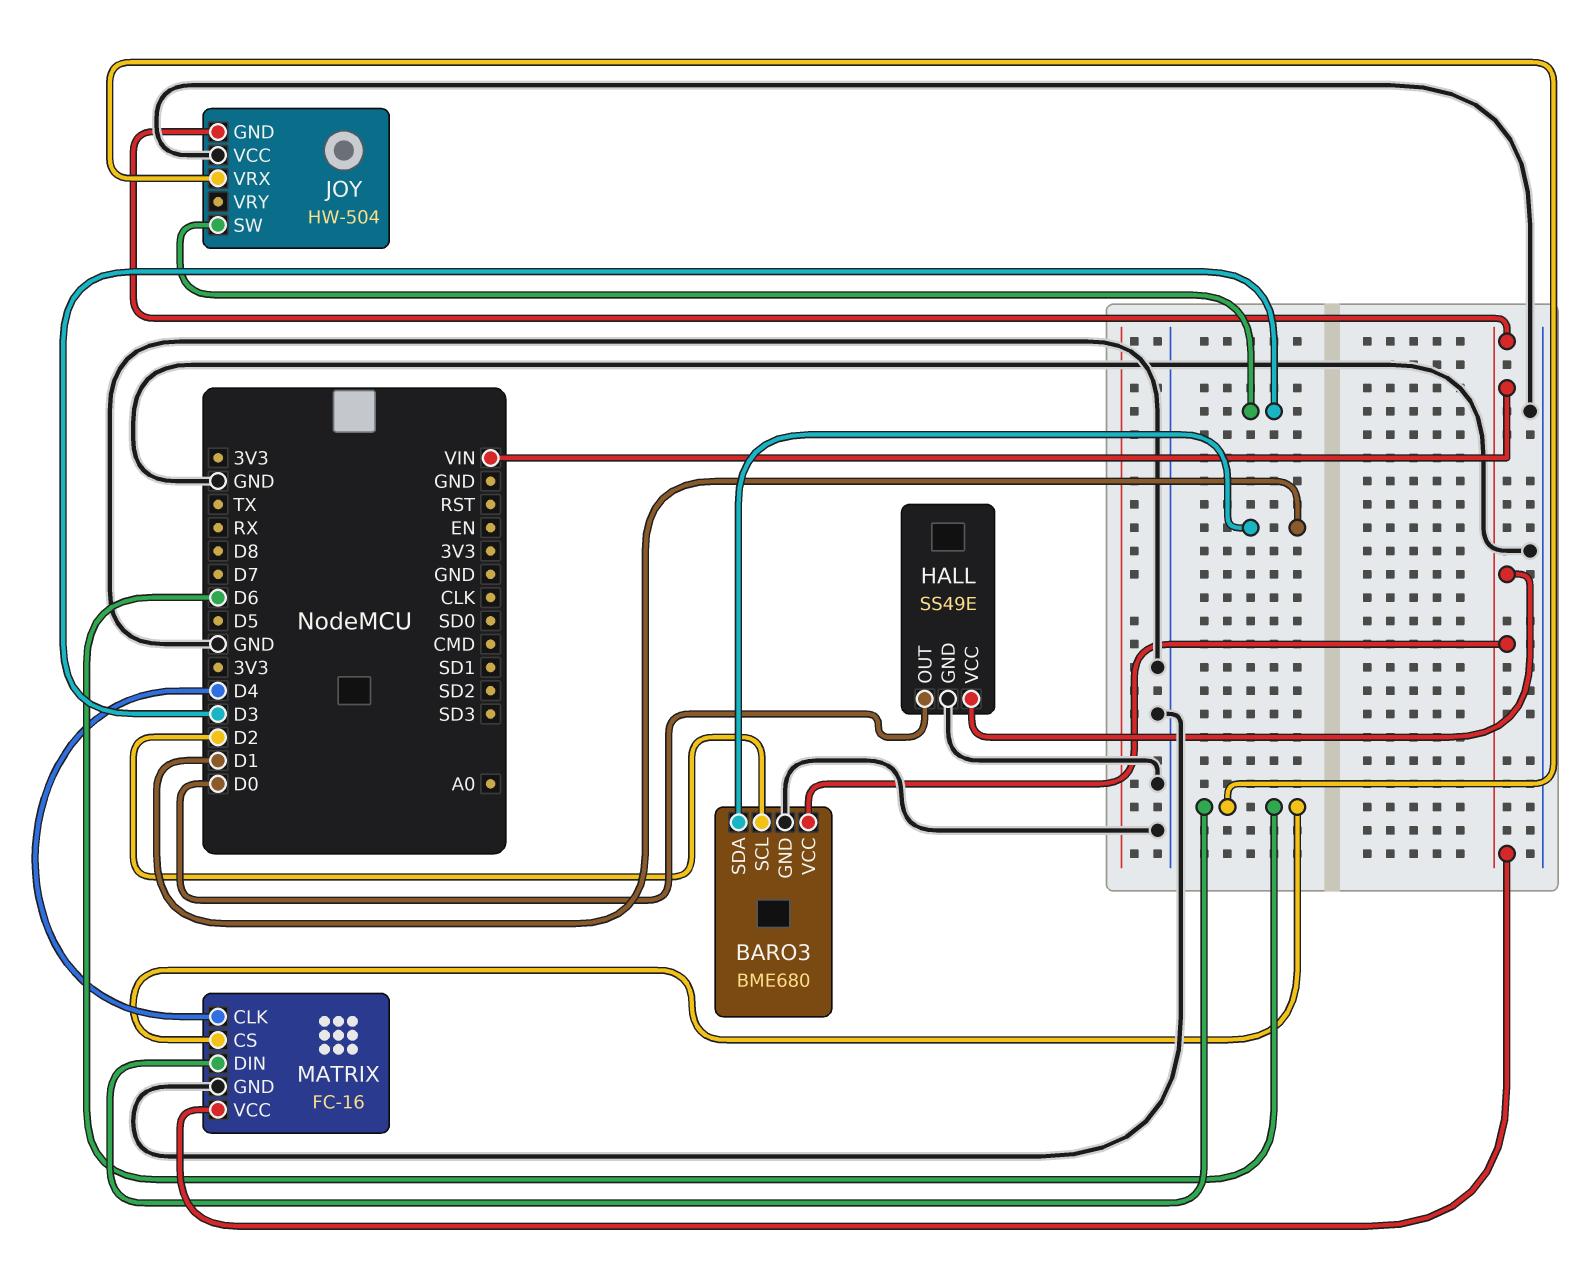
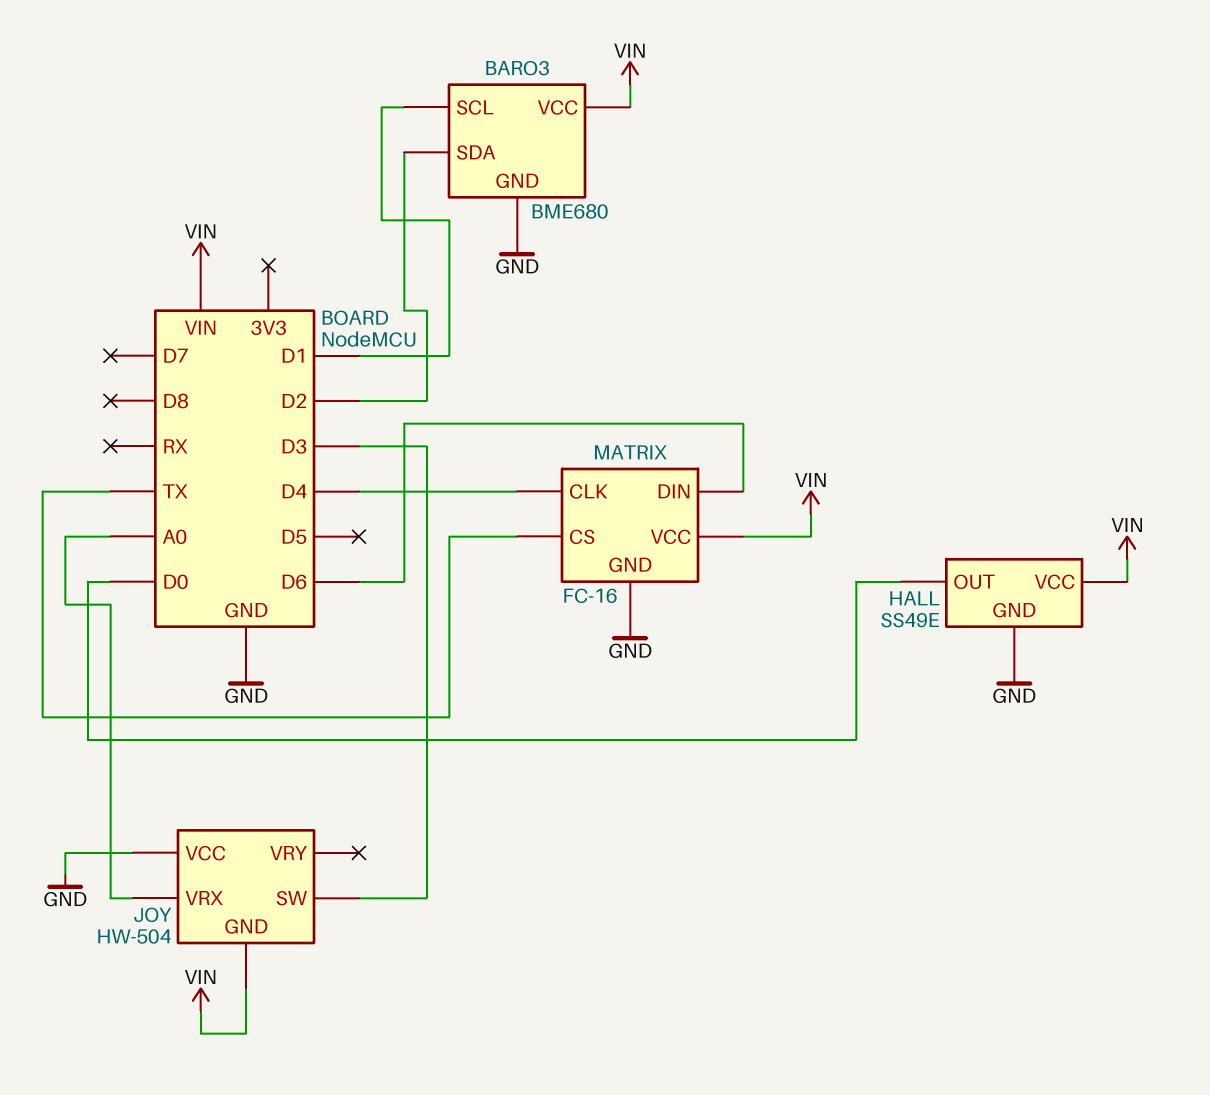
BARO3 pin SCL: D2 -> D1
BARO3 pin SDA: D1 -> D2
JOY pin VRX: D6 -> A0
MATRIX pin CS: D6 -> TX

